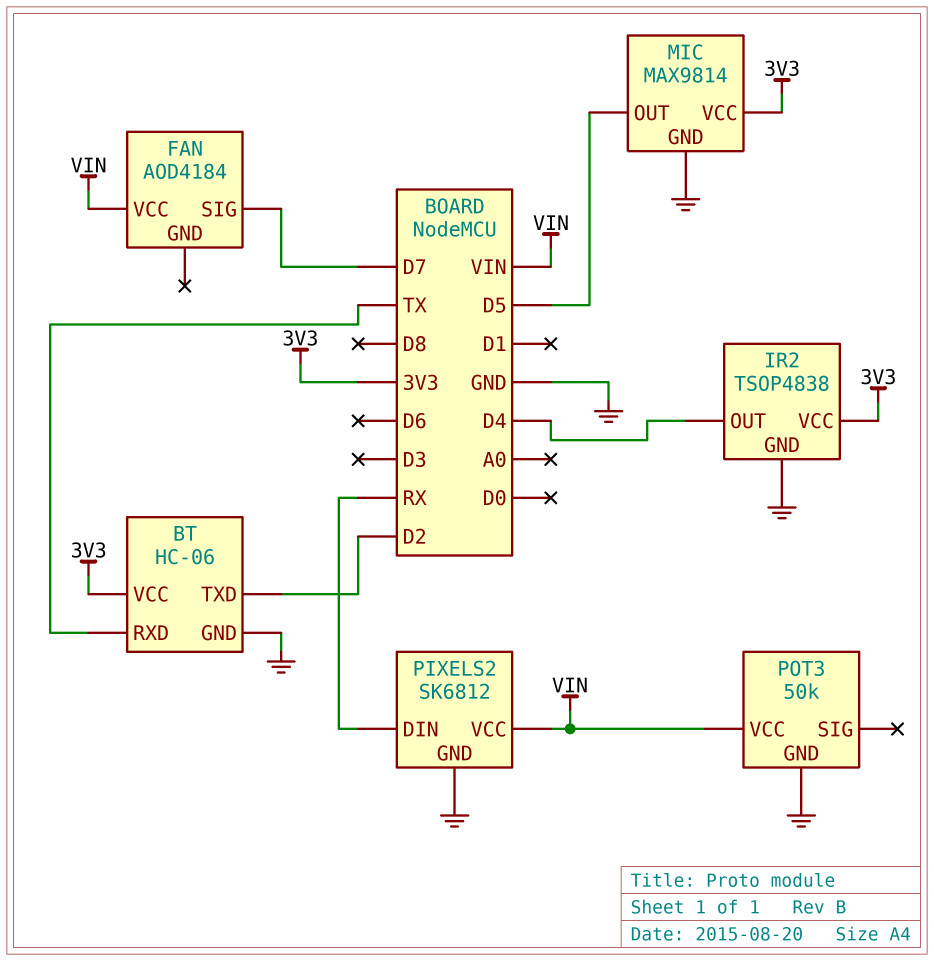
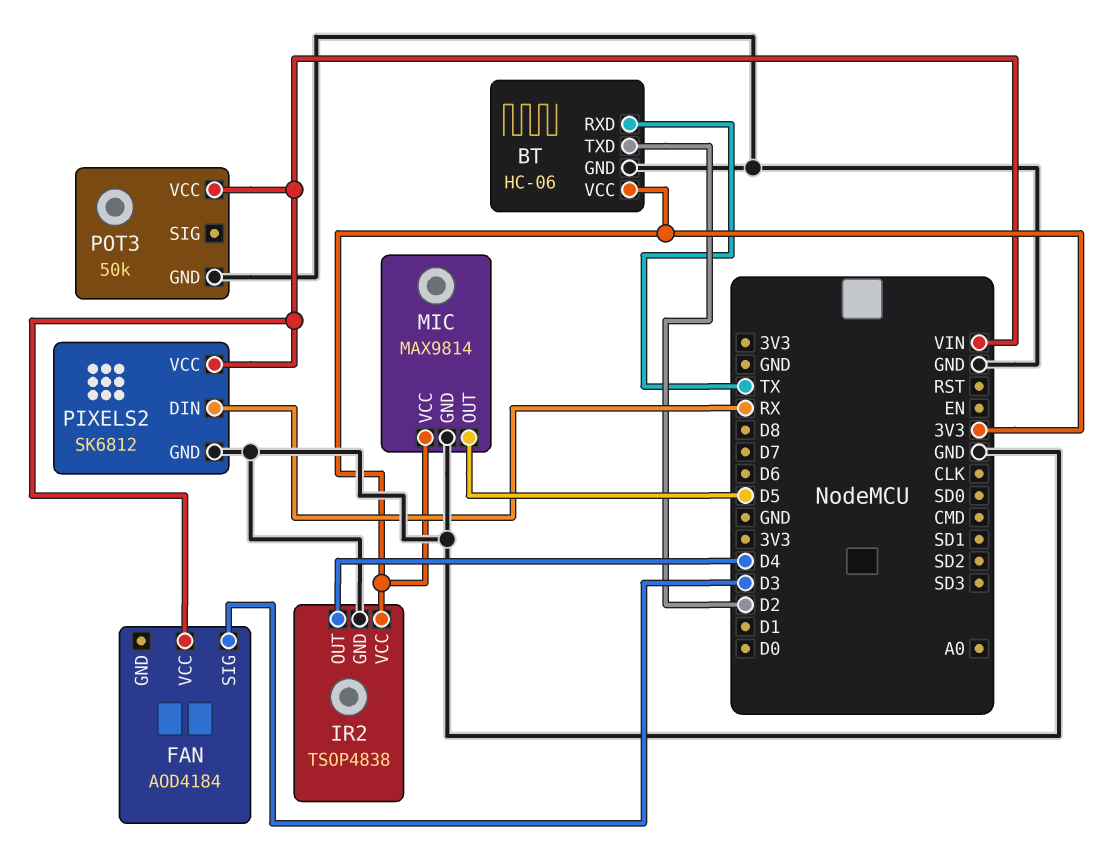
FAN pin SIG: D7 -> D3

